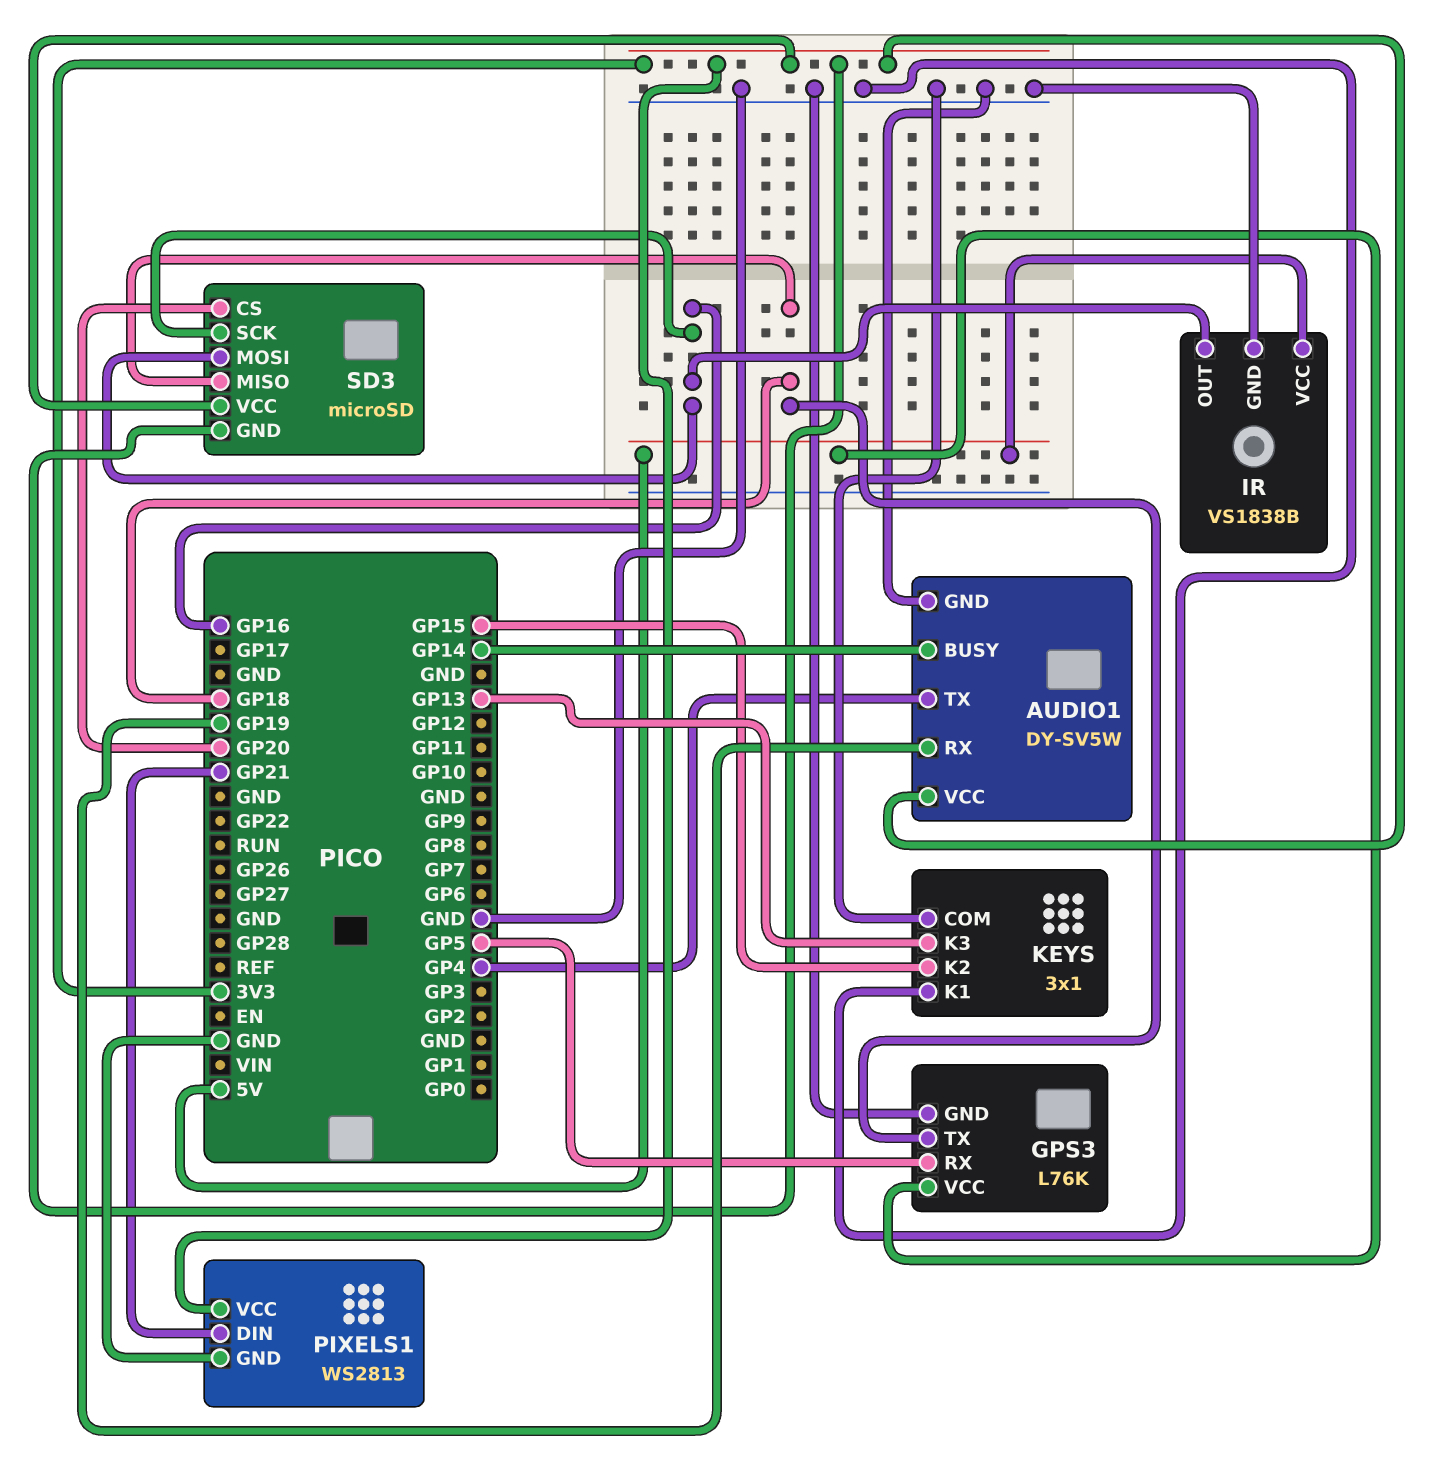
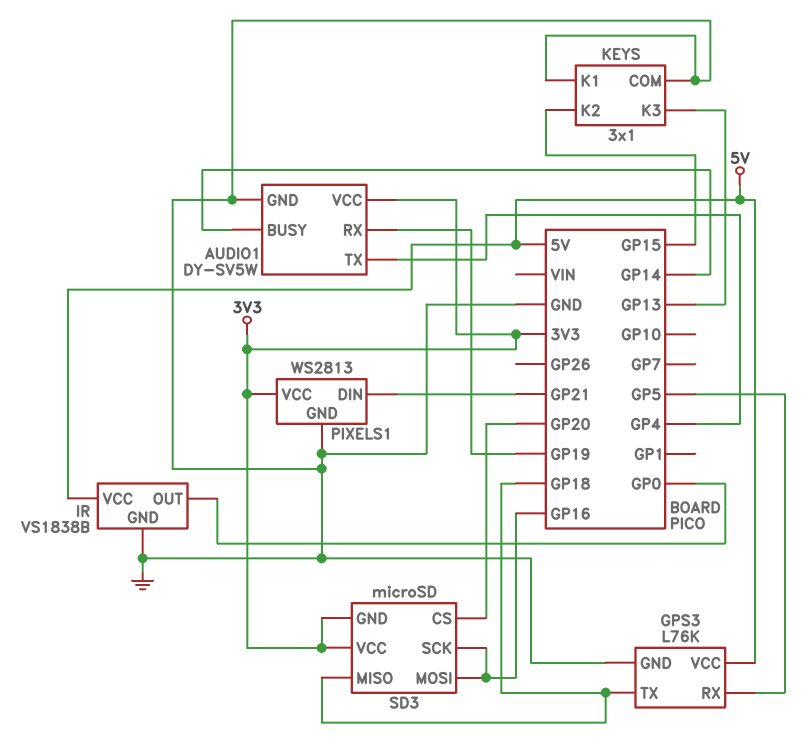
IR pin OUT: GP16 -> GP0

